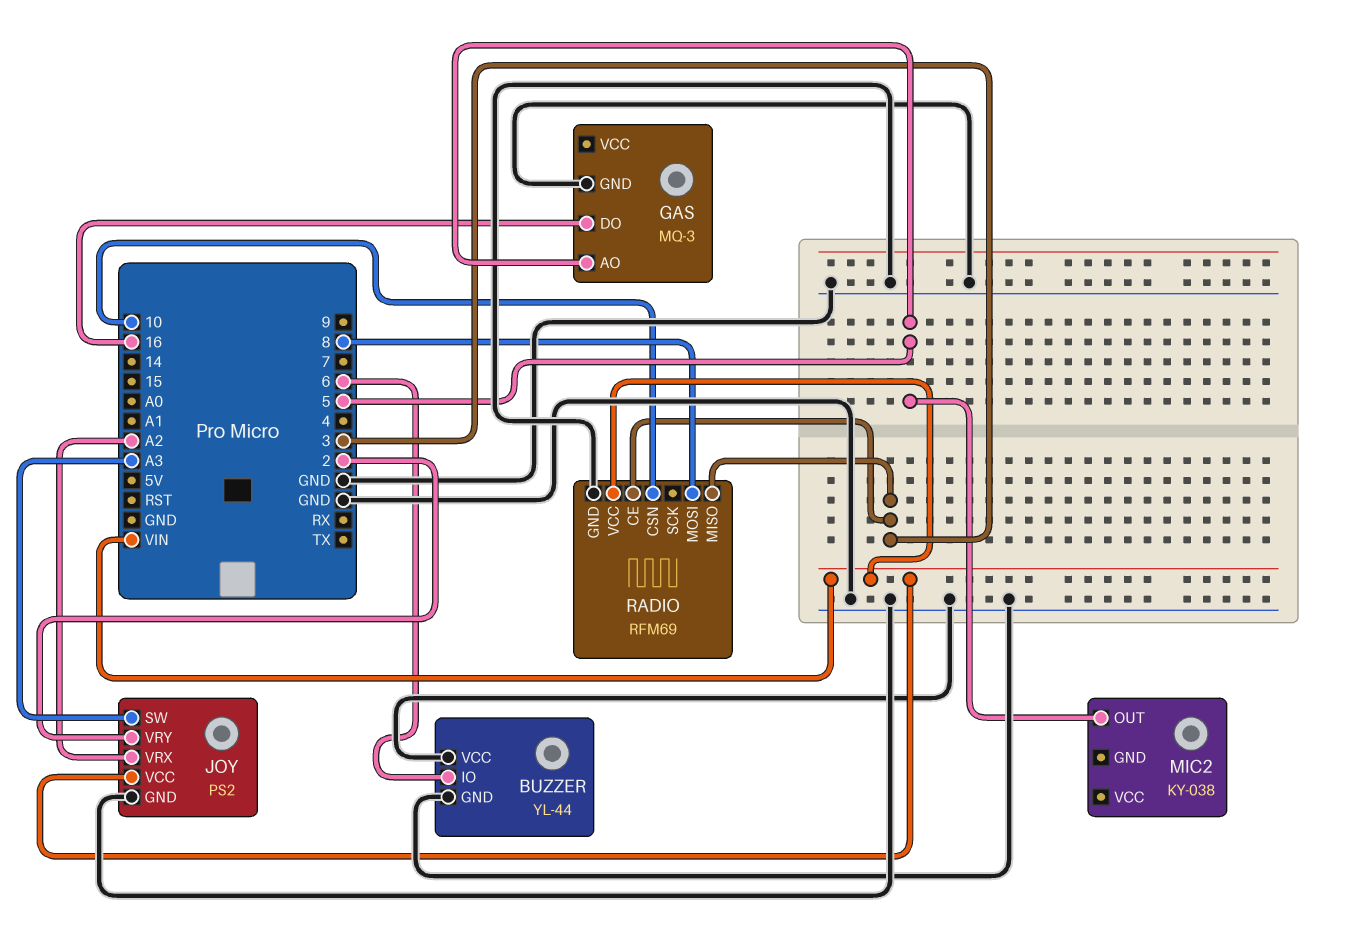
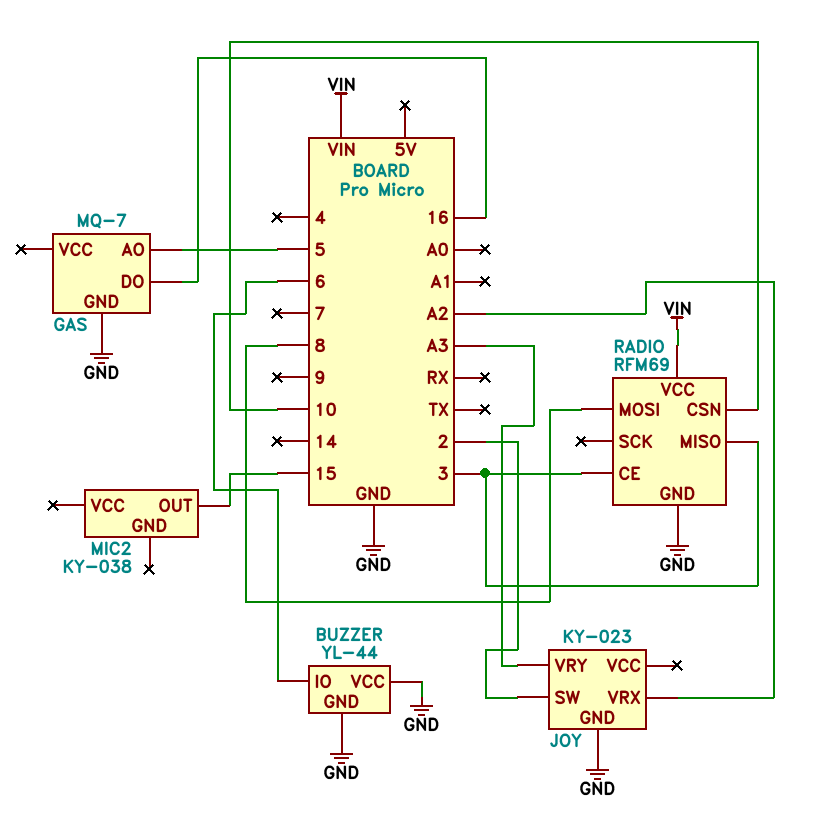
GAS: MQ-3 -> MQ-7
JOY: PS2 -> KY-023
JOY pin SW: A3 -> 2
JOY pin VCC: VIN -> none
JOY pin VRY: 2 -> A3
MIC2 pin OUT: 5 -> 15

